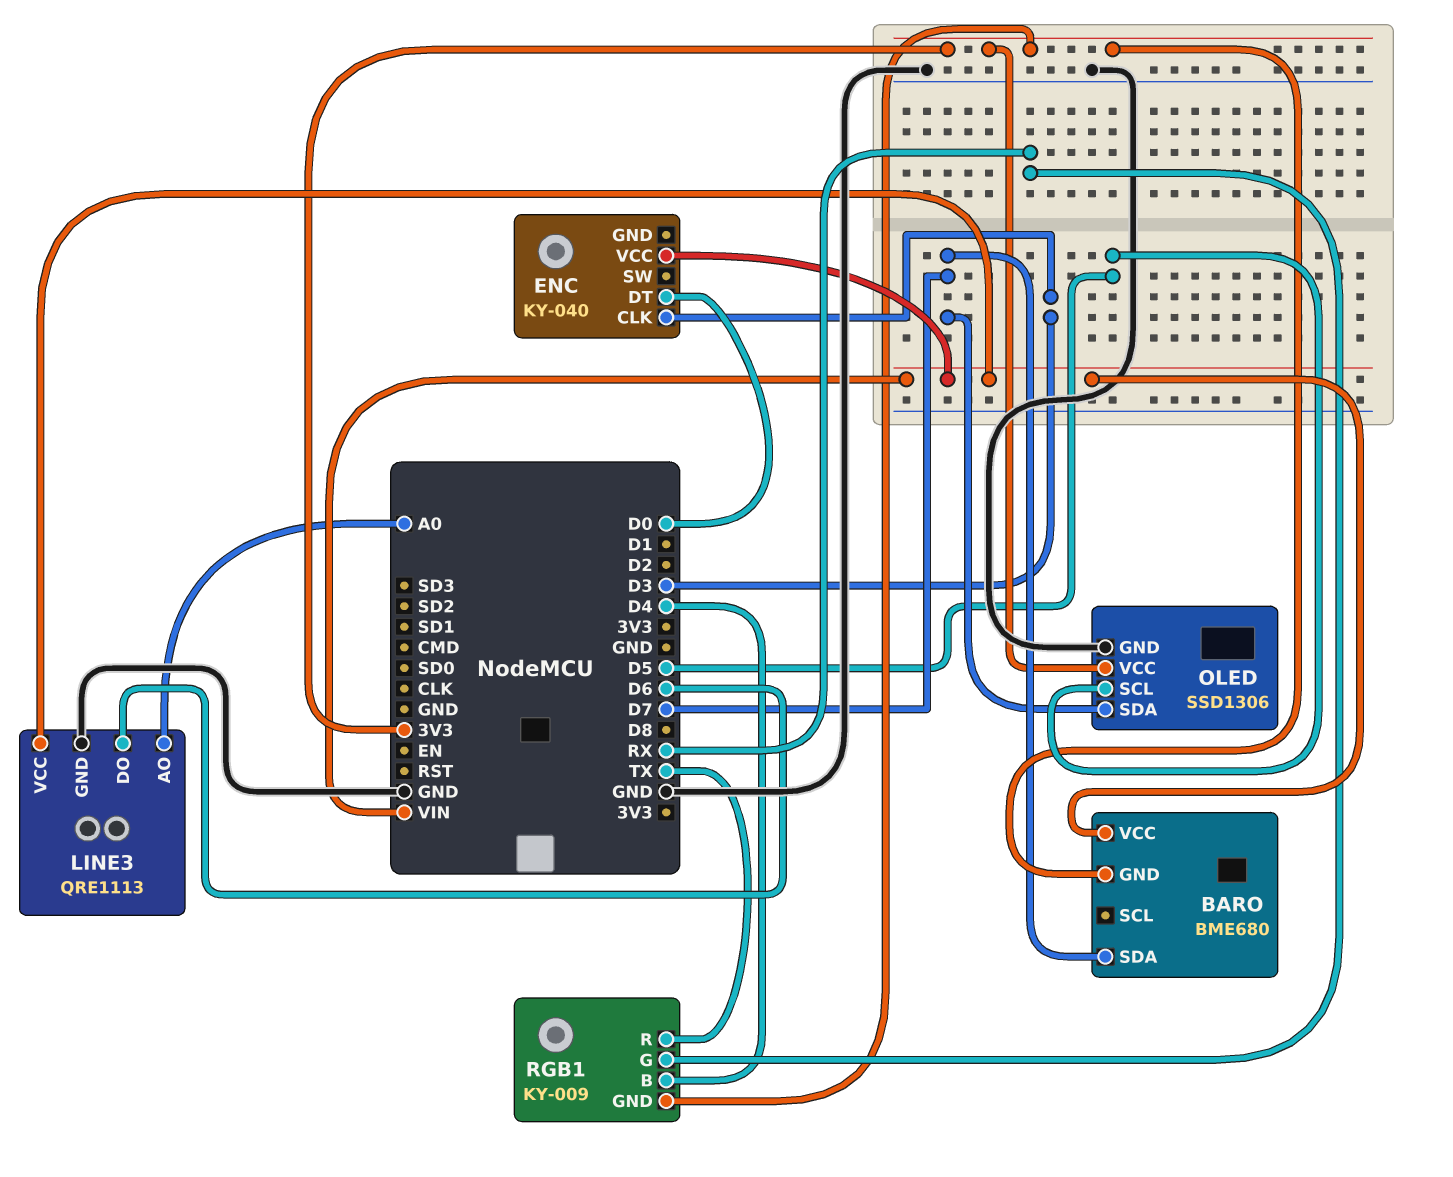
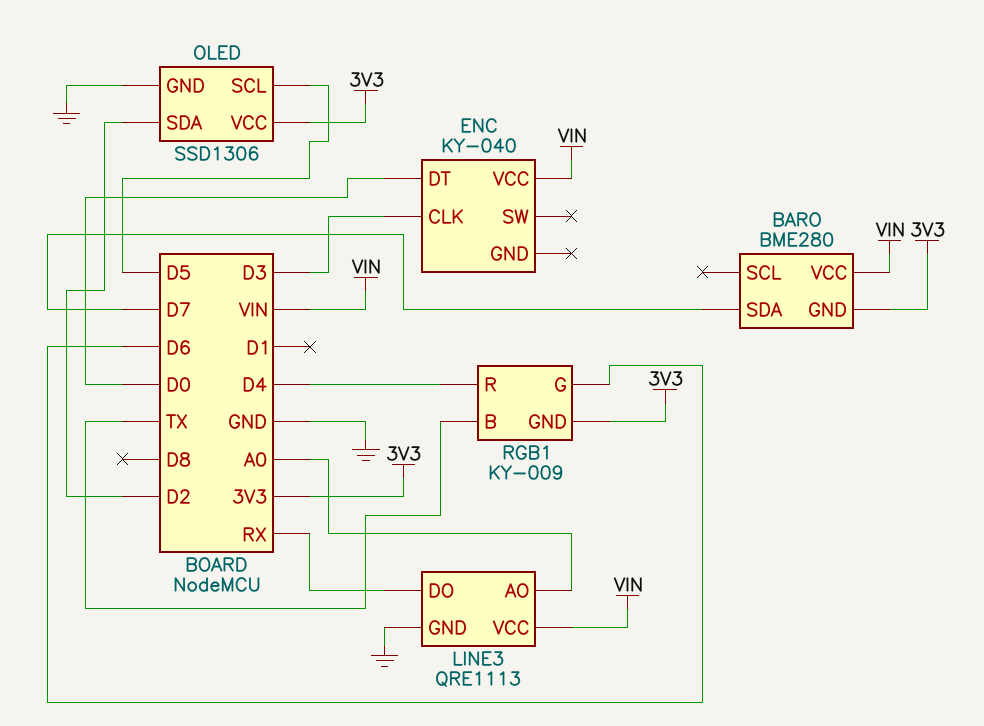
BARO: BME680 -> BME280
LINE3 pin DO: D6 -> RX
OLED pin SDA: D7 -> D2
RGB1 pin B: D4 -> TX
RGB1 pin G: RX -> D6
RGB1 pin R: TX -> D4

